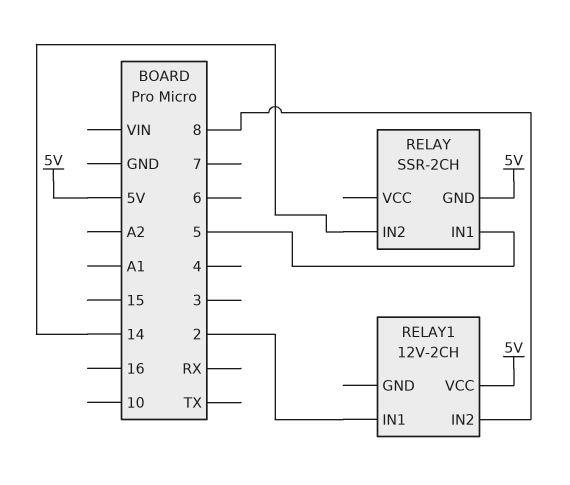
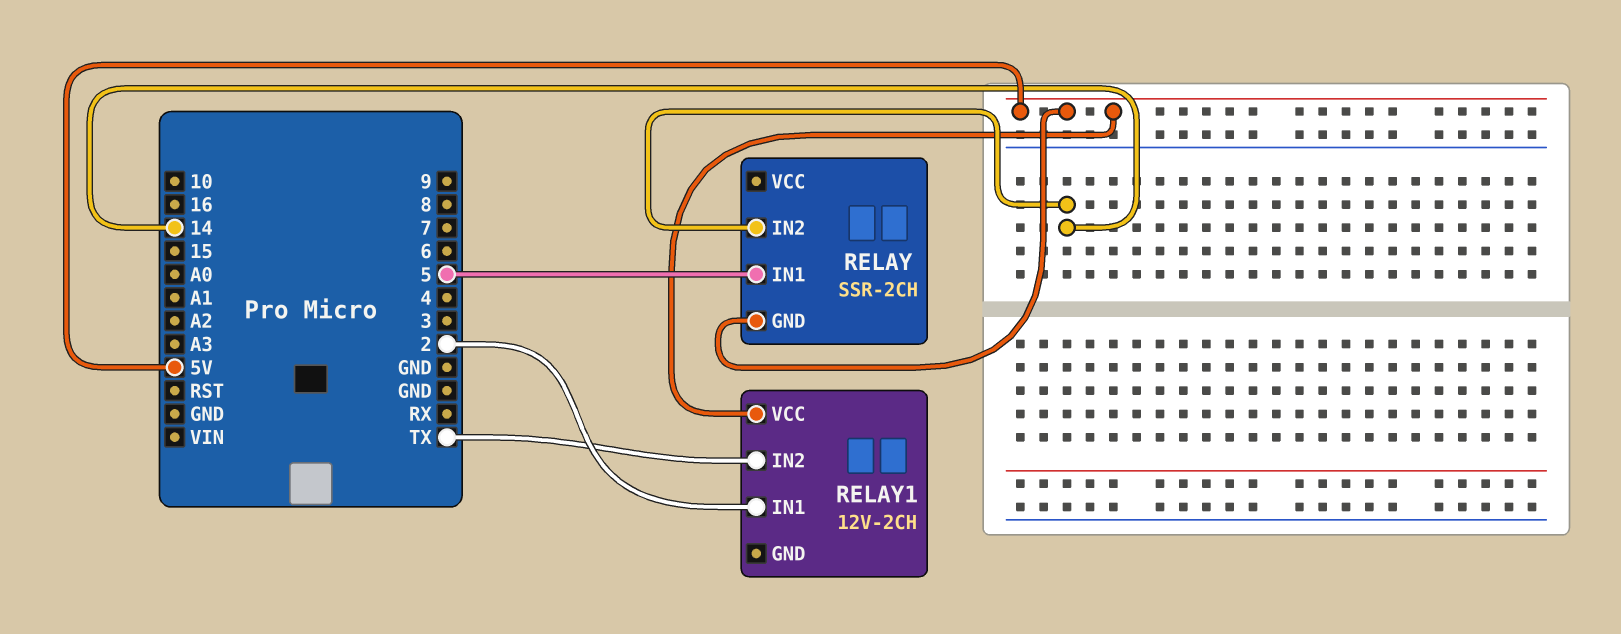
RELAY1 pin IN2: 8 -> TX

